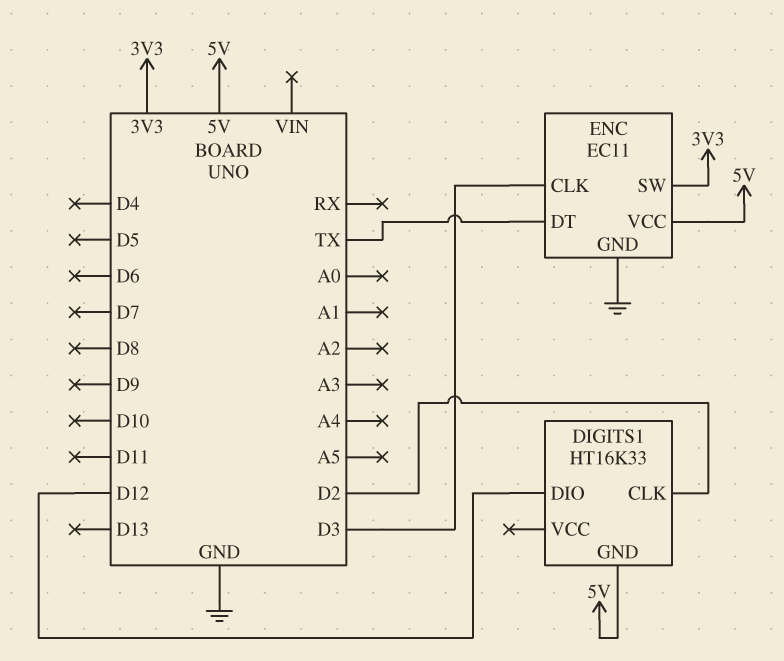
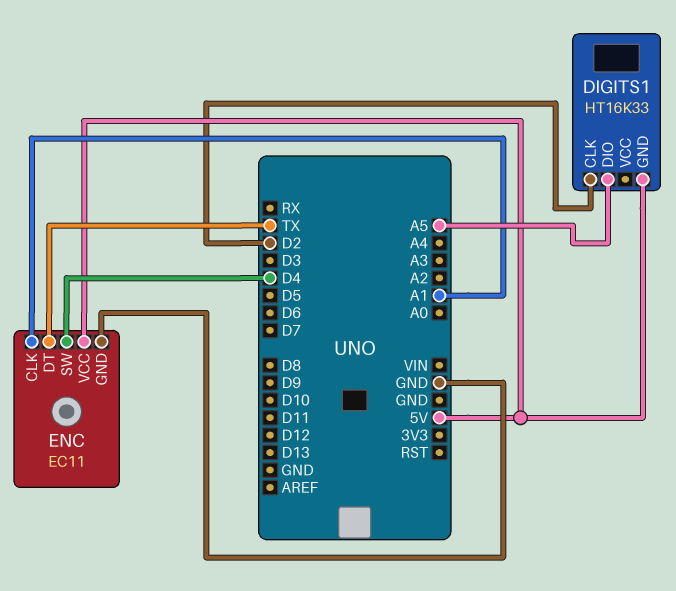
DIGITS1 pin DIO: D12 -> A5
ENC pin CLK: D3 -> A1
ENC pin SW: 3V3 -> D4

